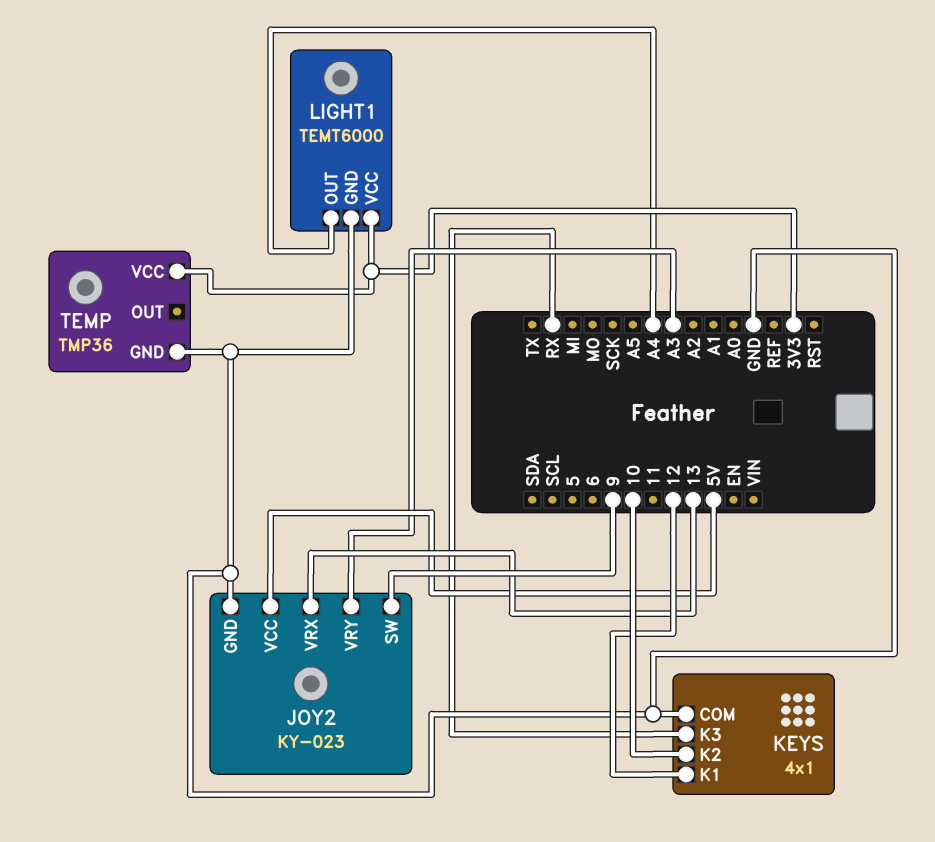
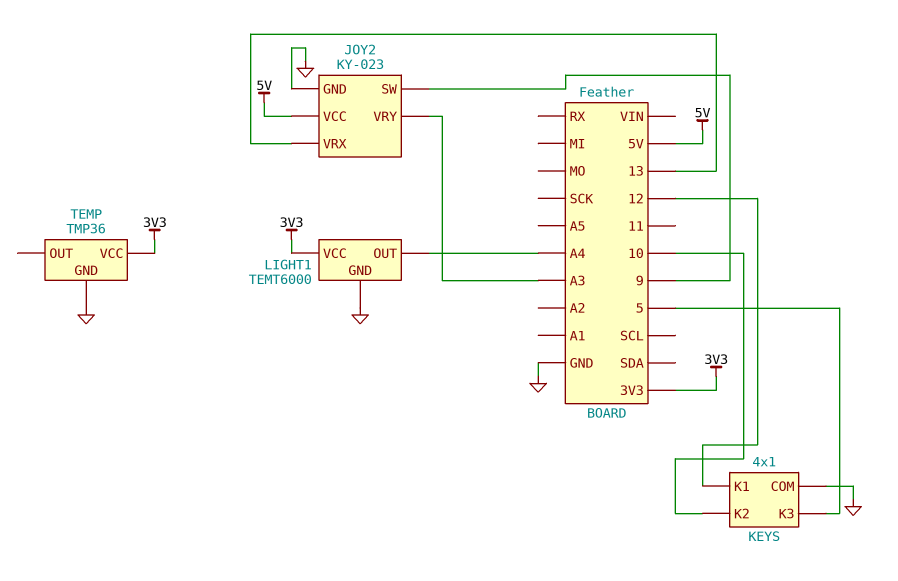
KEYS pin K3: RX -> 5

